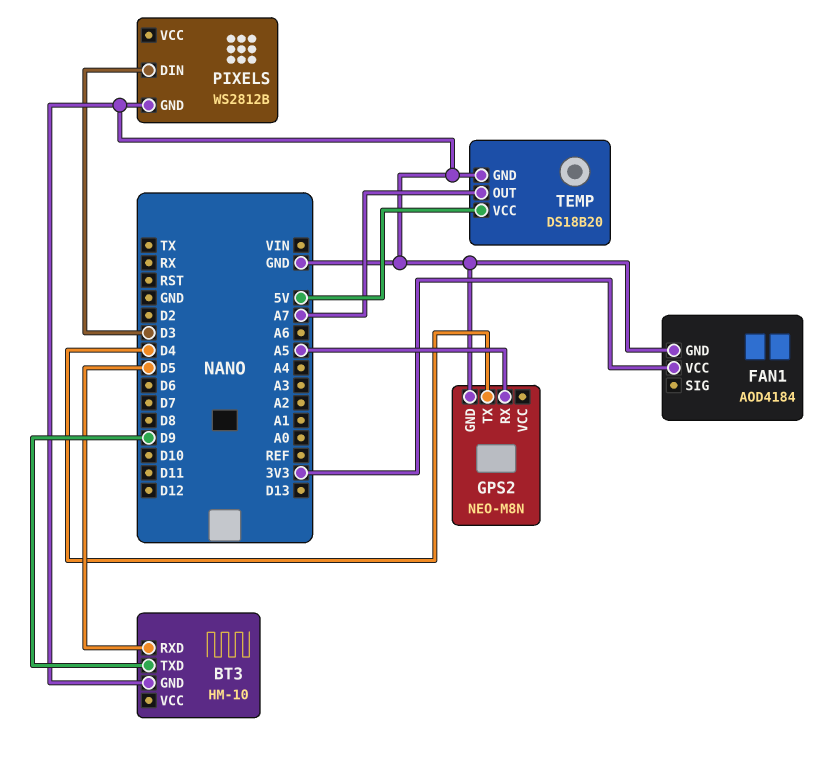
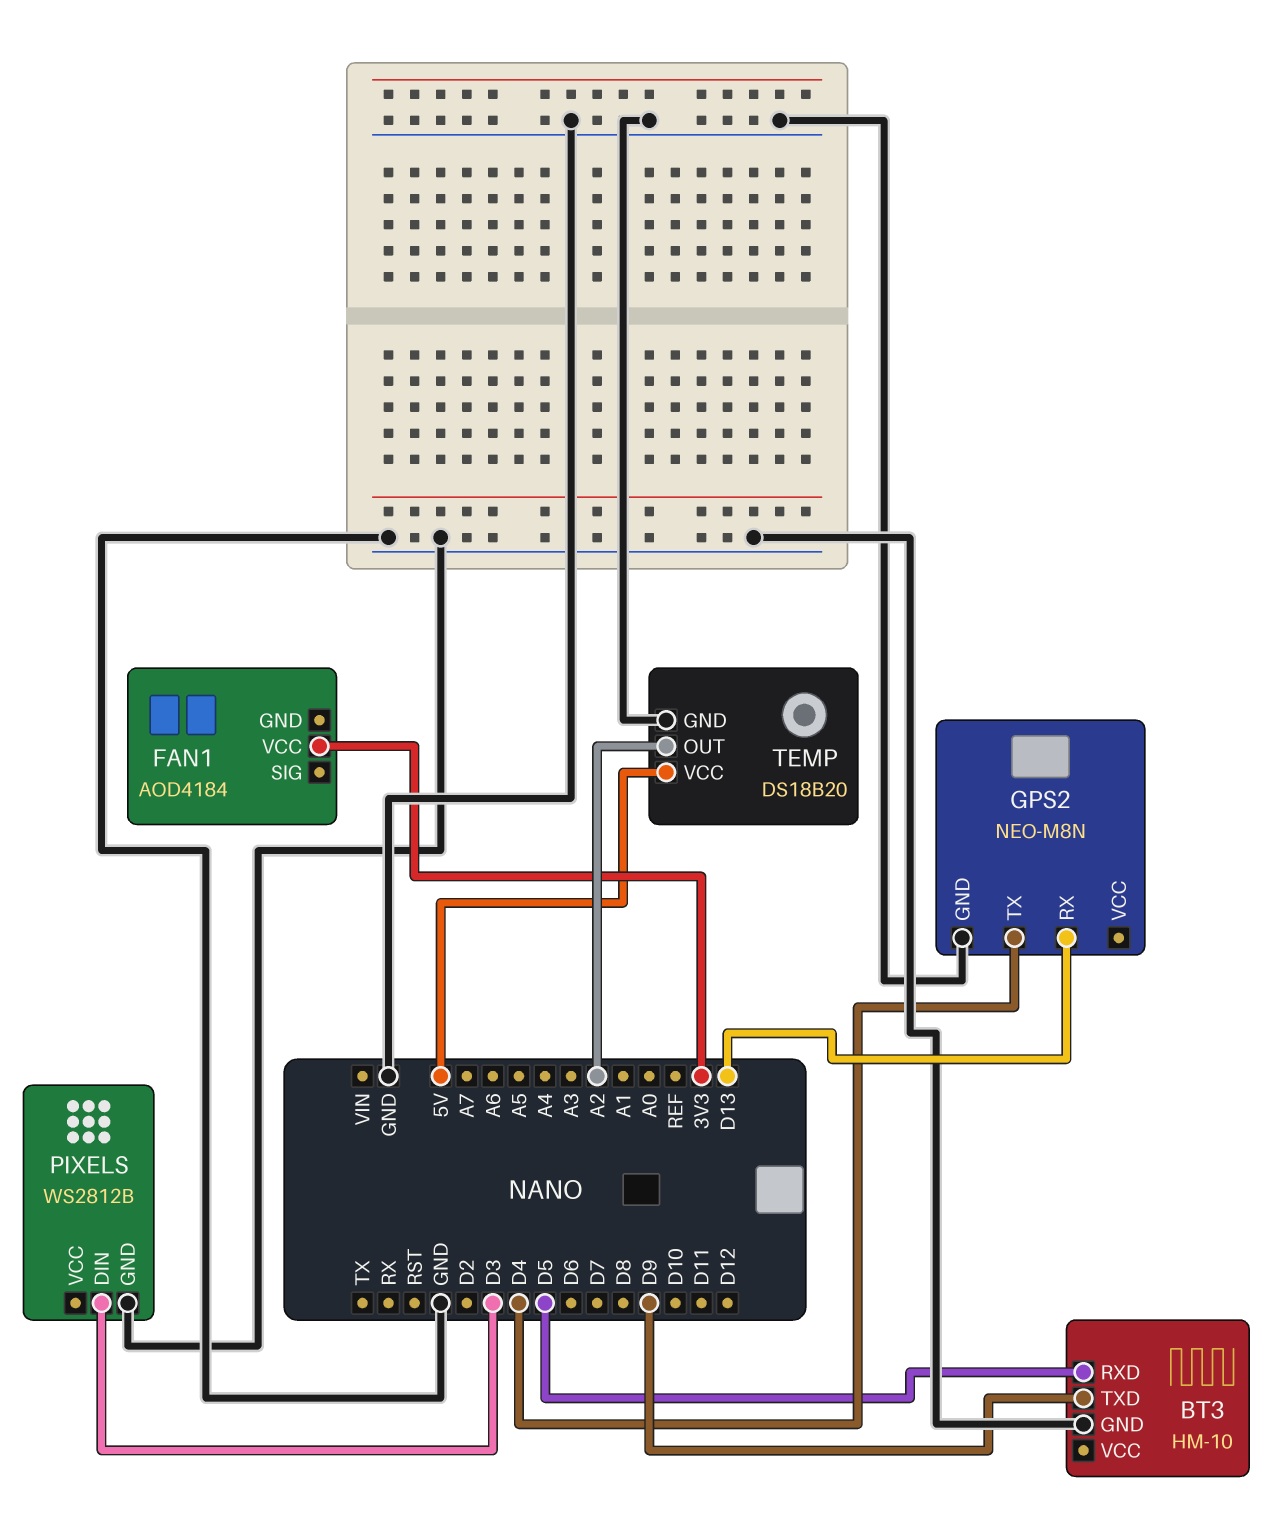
FAN1 pin GND: GND -> none
GPS2 pin RX: A5 -> D13
TEMP pin OUT: A7 -> A2

